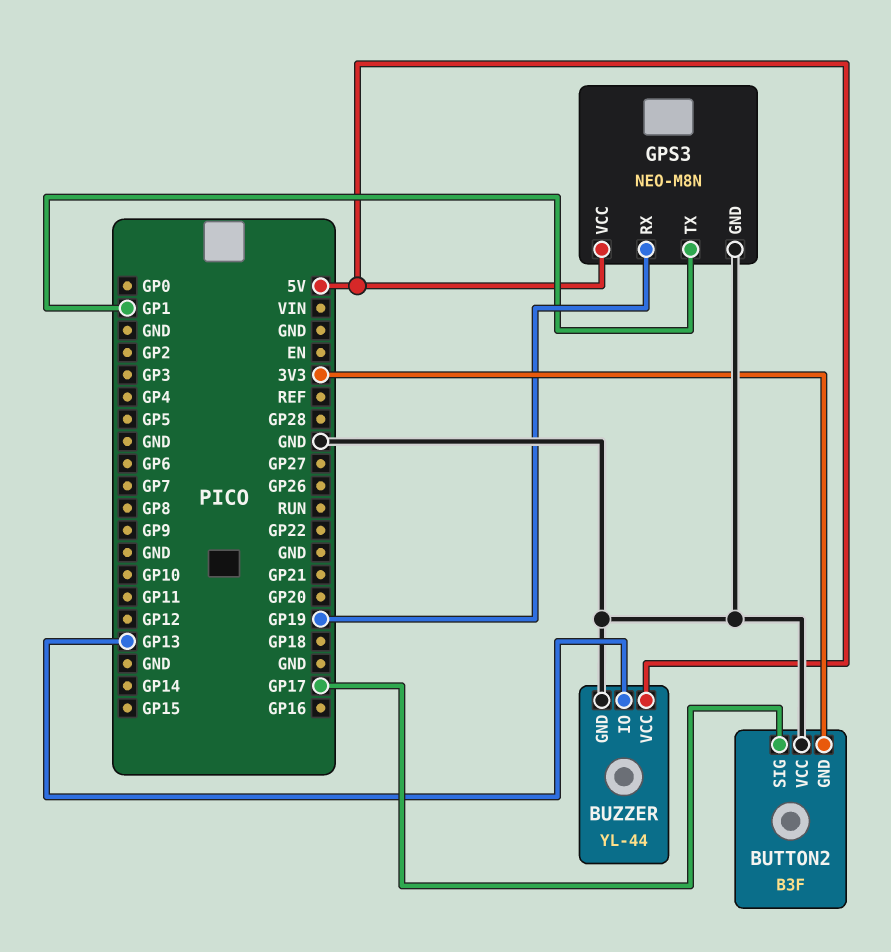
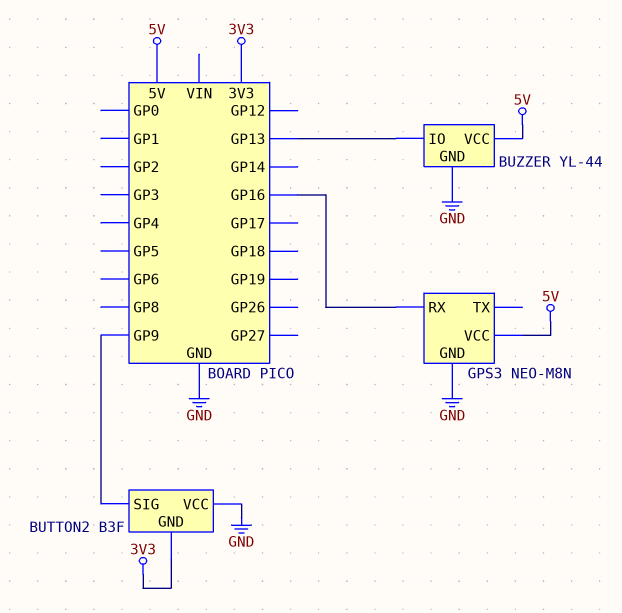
BUTTON2 pin SIG: GP17 -> GP9
GPS3 pin RX: GP19 -> GP16
GPS3 pin TX: GP1 -> none

